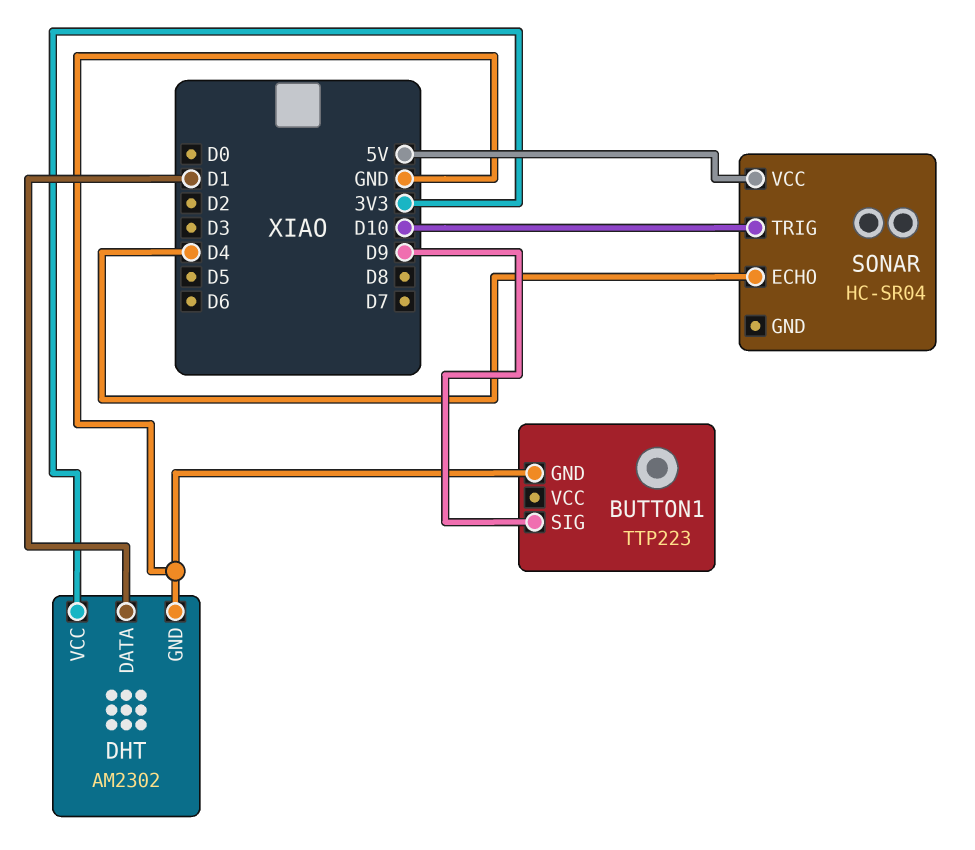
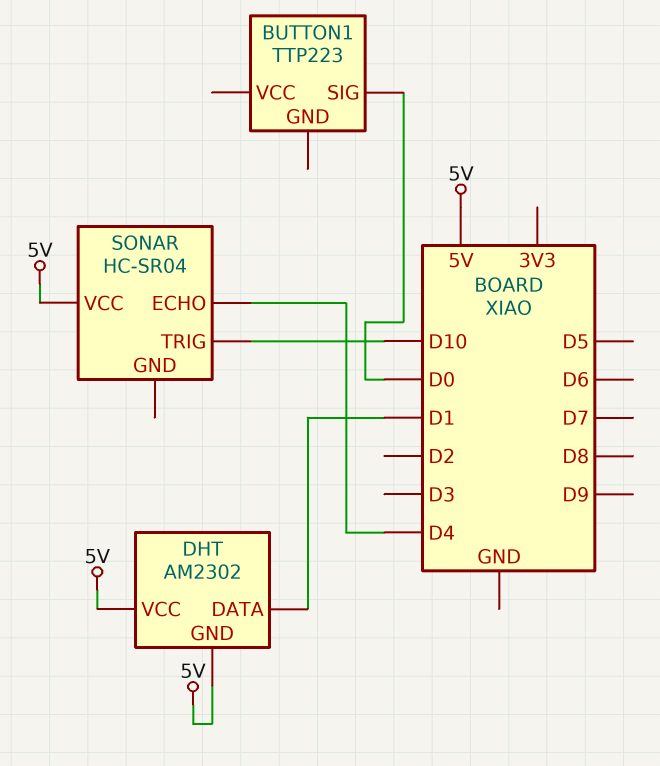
BUTTON1 pin GND: GND -> none
BUTTON1 pin SIG: D9 -> D0
DHT pin GND: GND -> 5V
DHT pin VCC: 3V3 -> 5V

